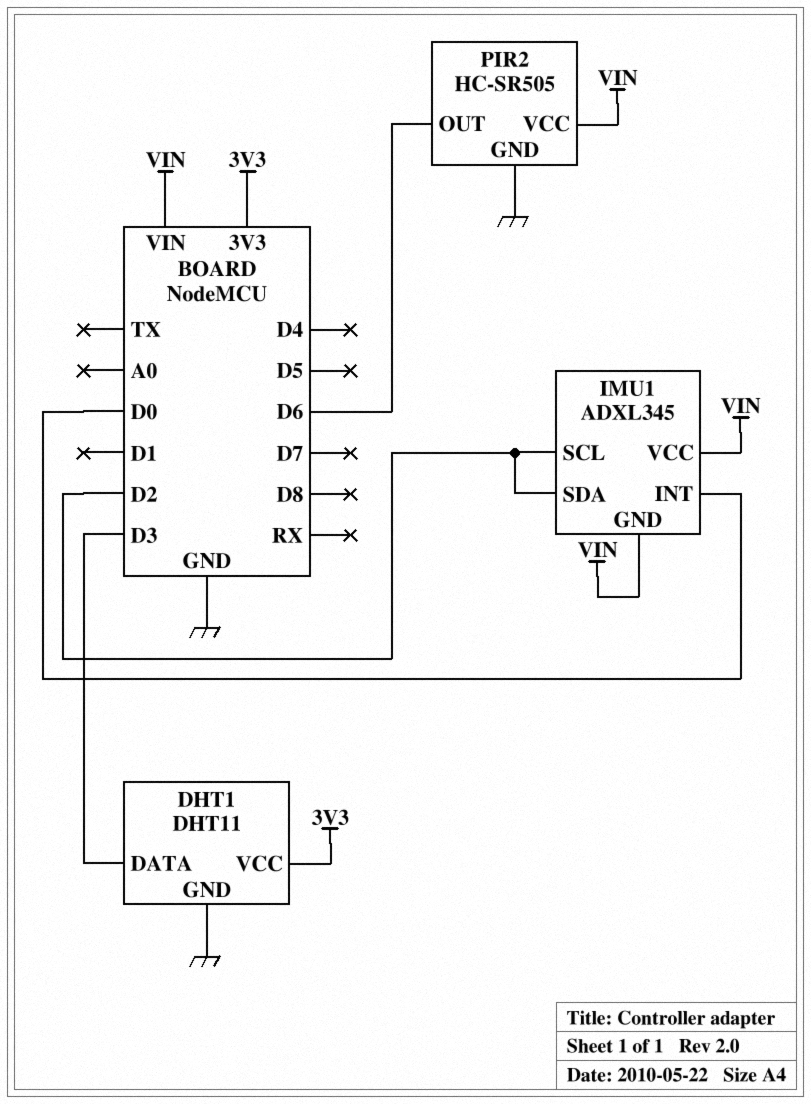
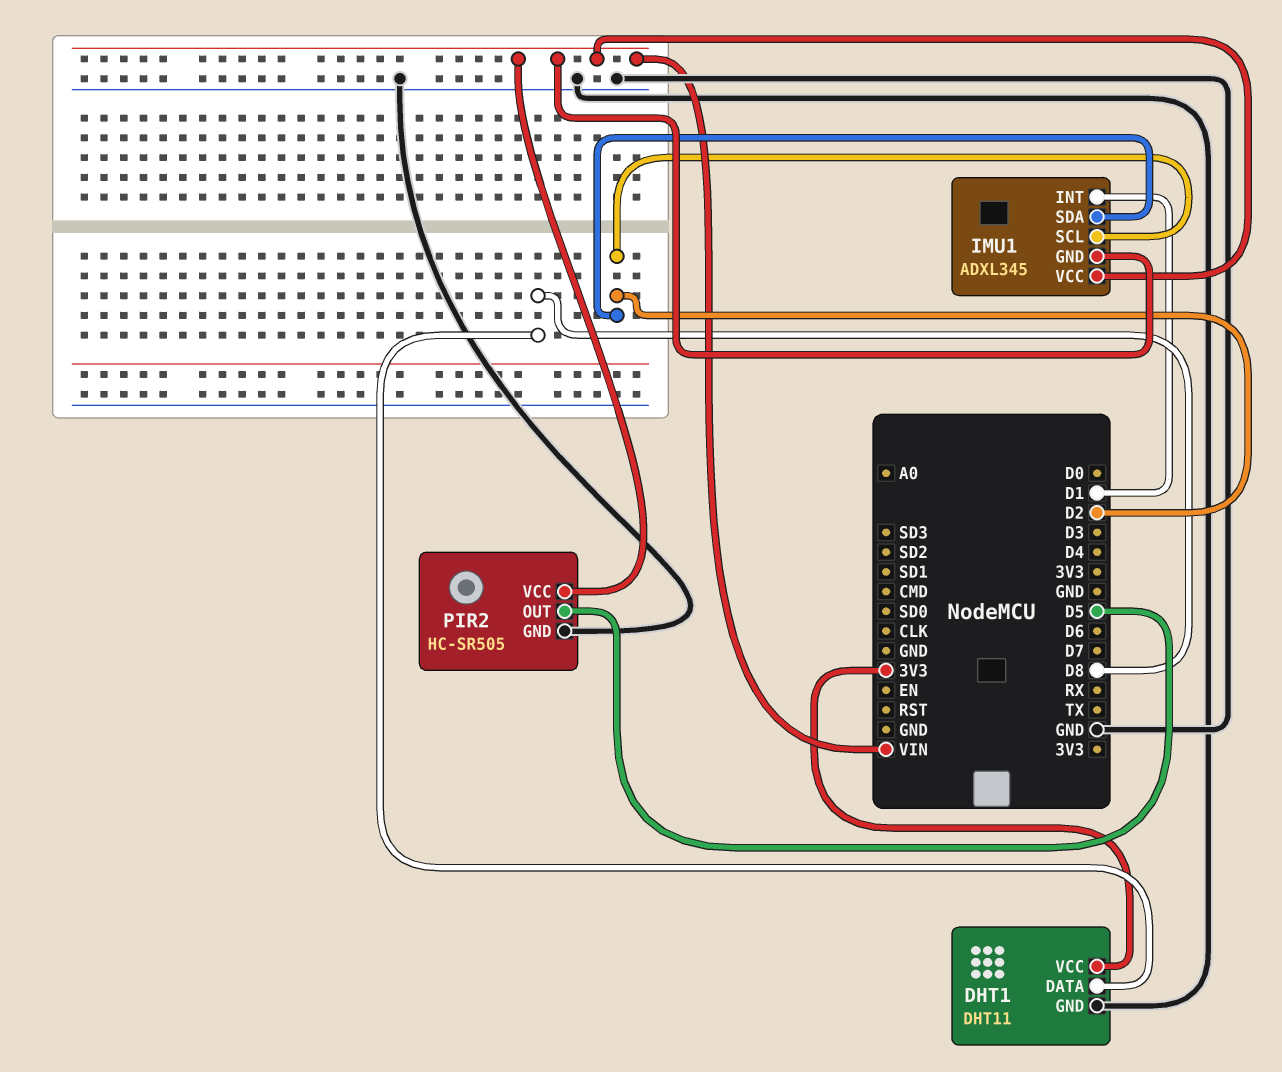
DHT1 pin DATA: D3 -> D8
IMU1 pin INT: D0 -> D1
PIR2 pin OUT: D6 -> D5

